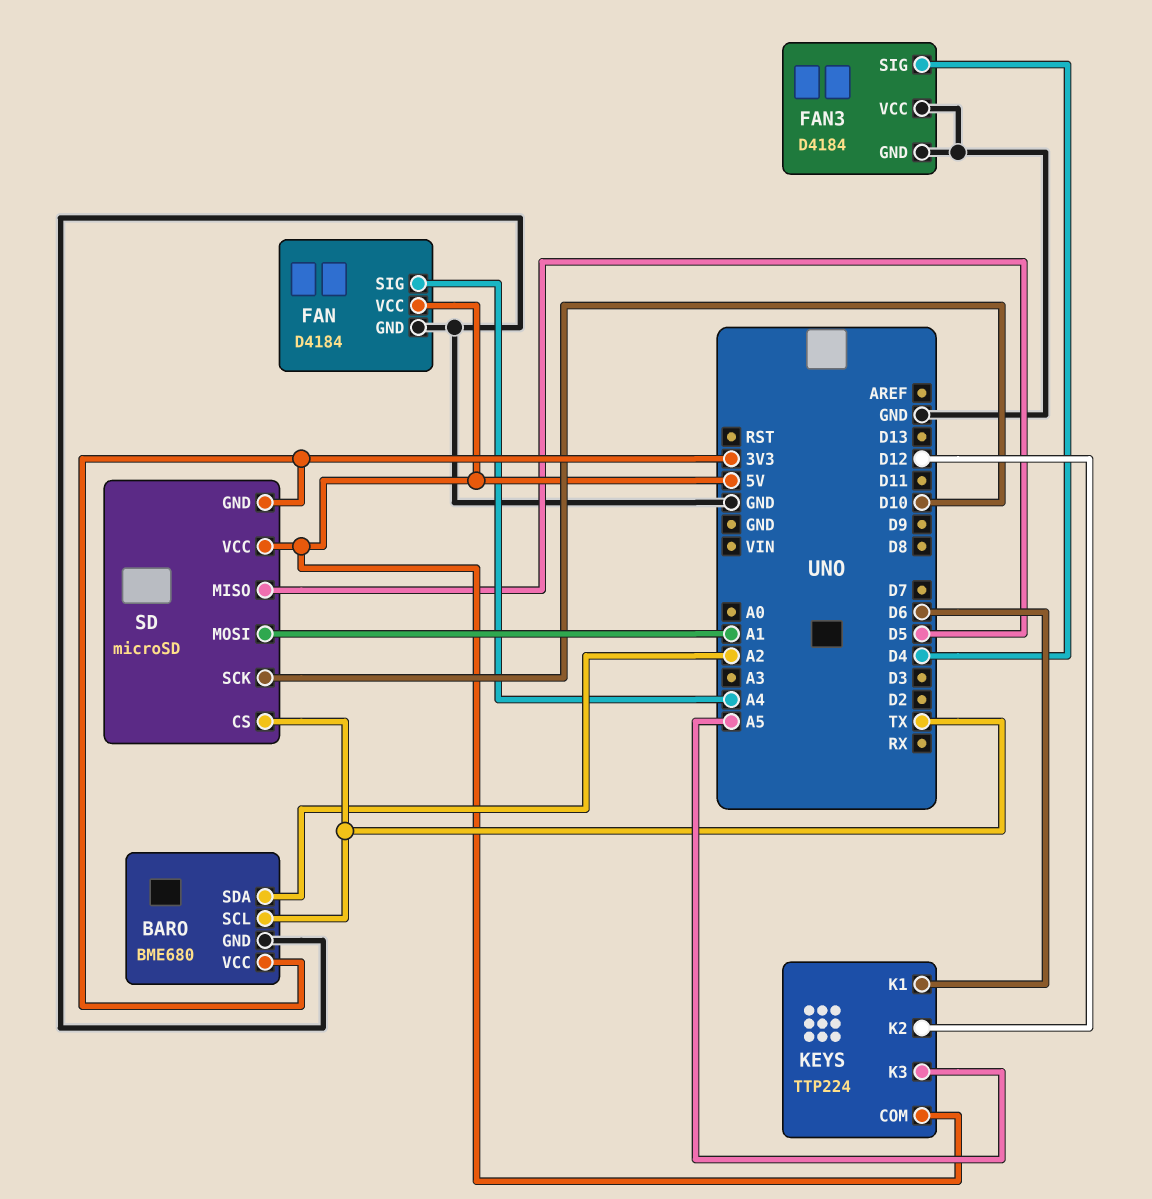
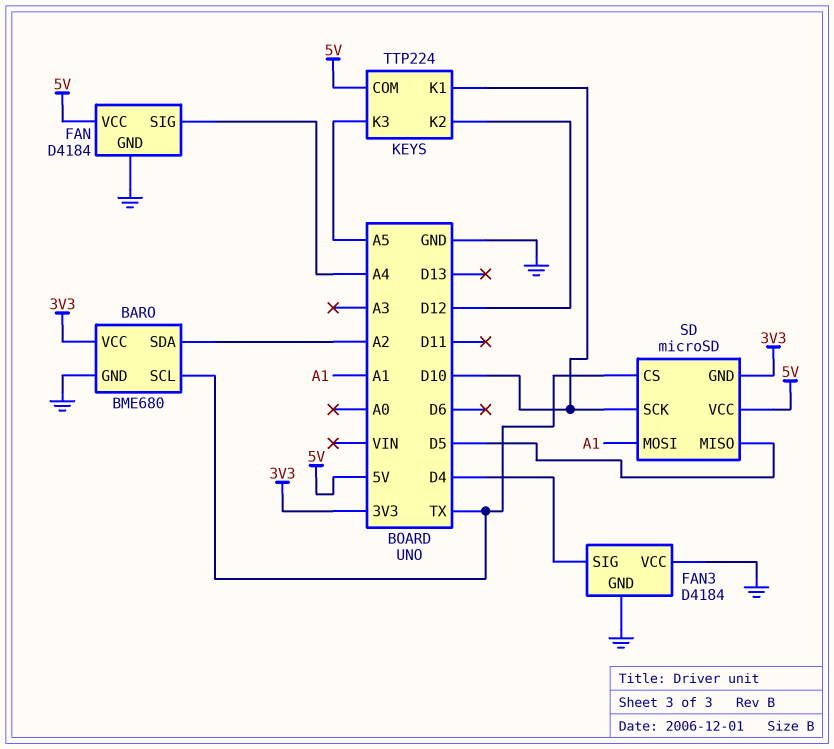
KEYS pin K1: D6 -> D10

